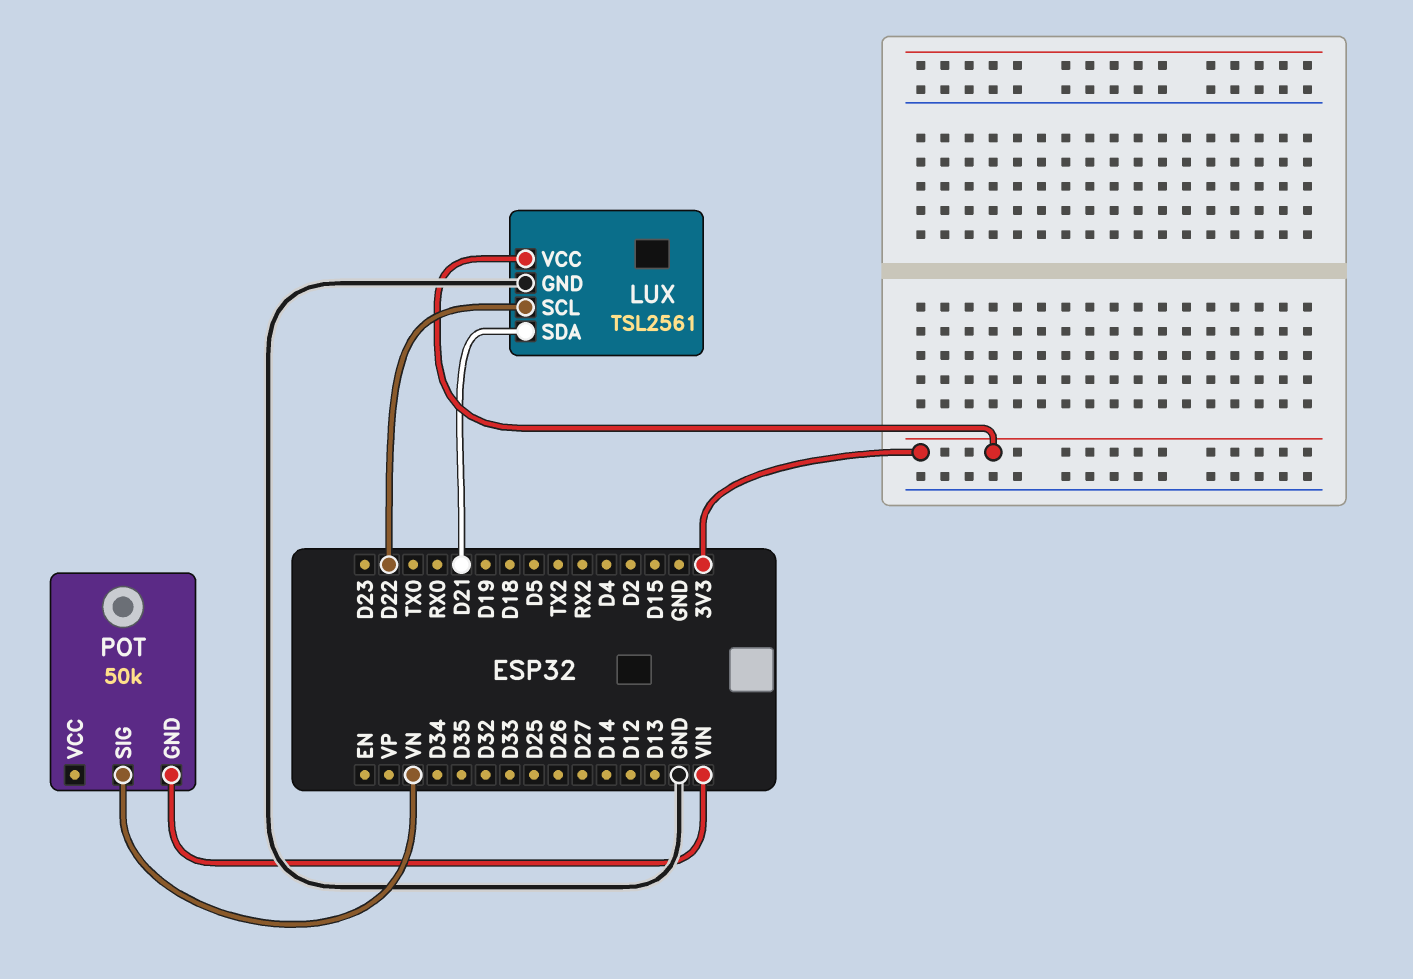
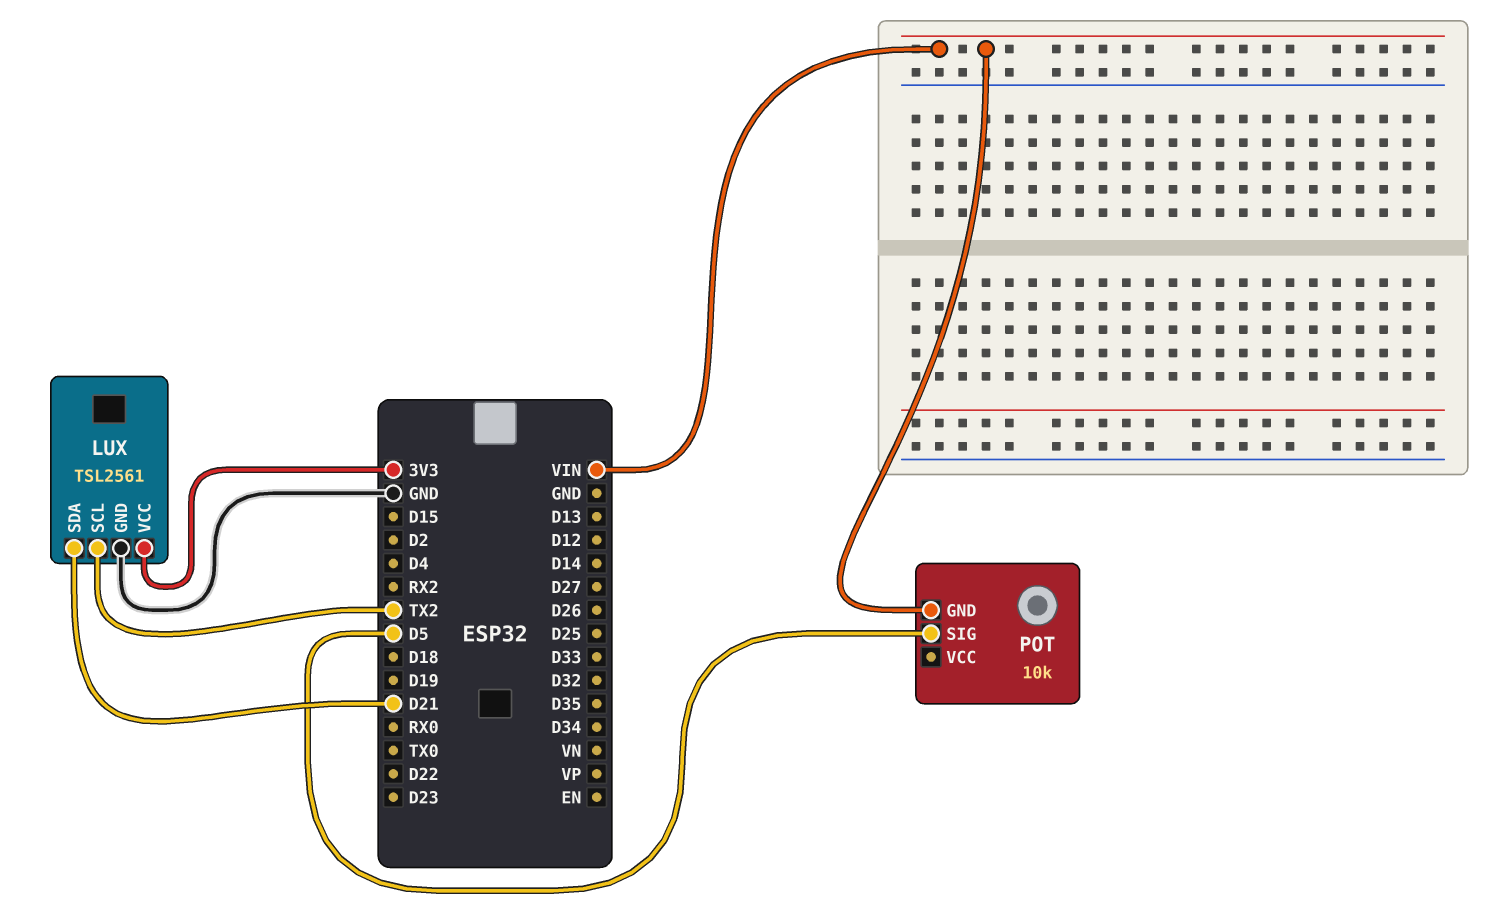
LUX pin SCL: D22 -> TX2
POT: 50k -> 10k
POT pin SIG: VN -> D5

